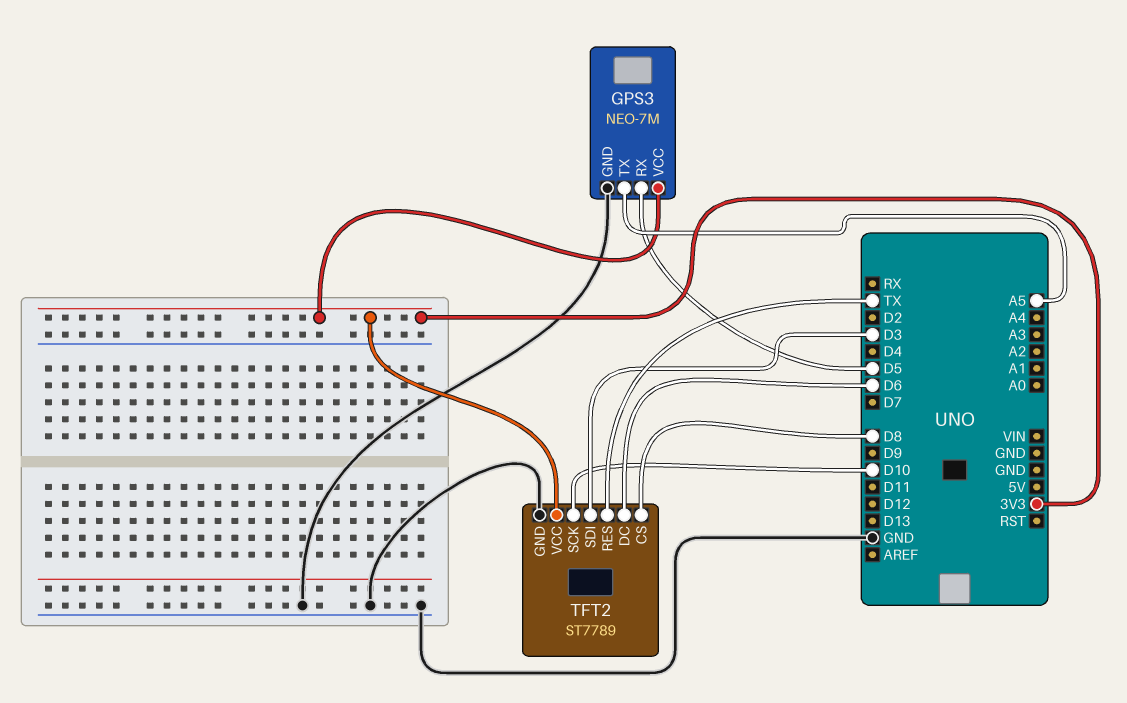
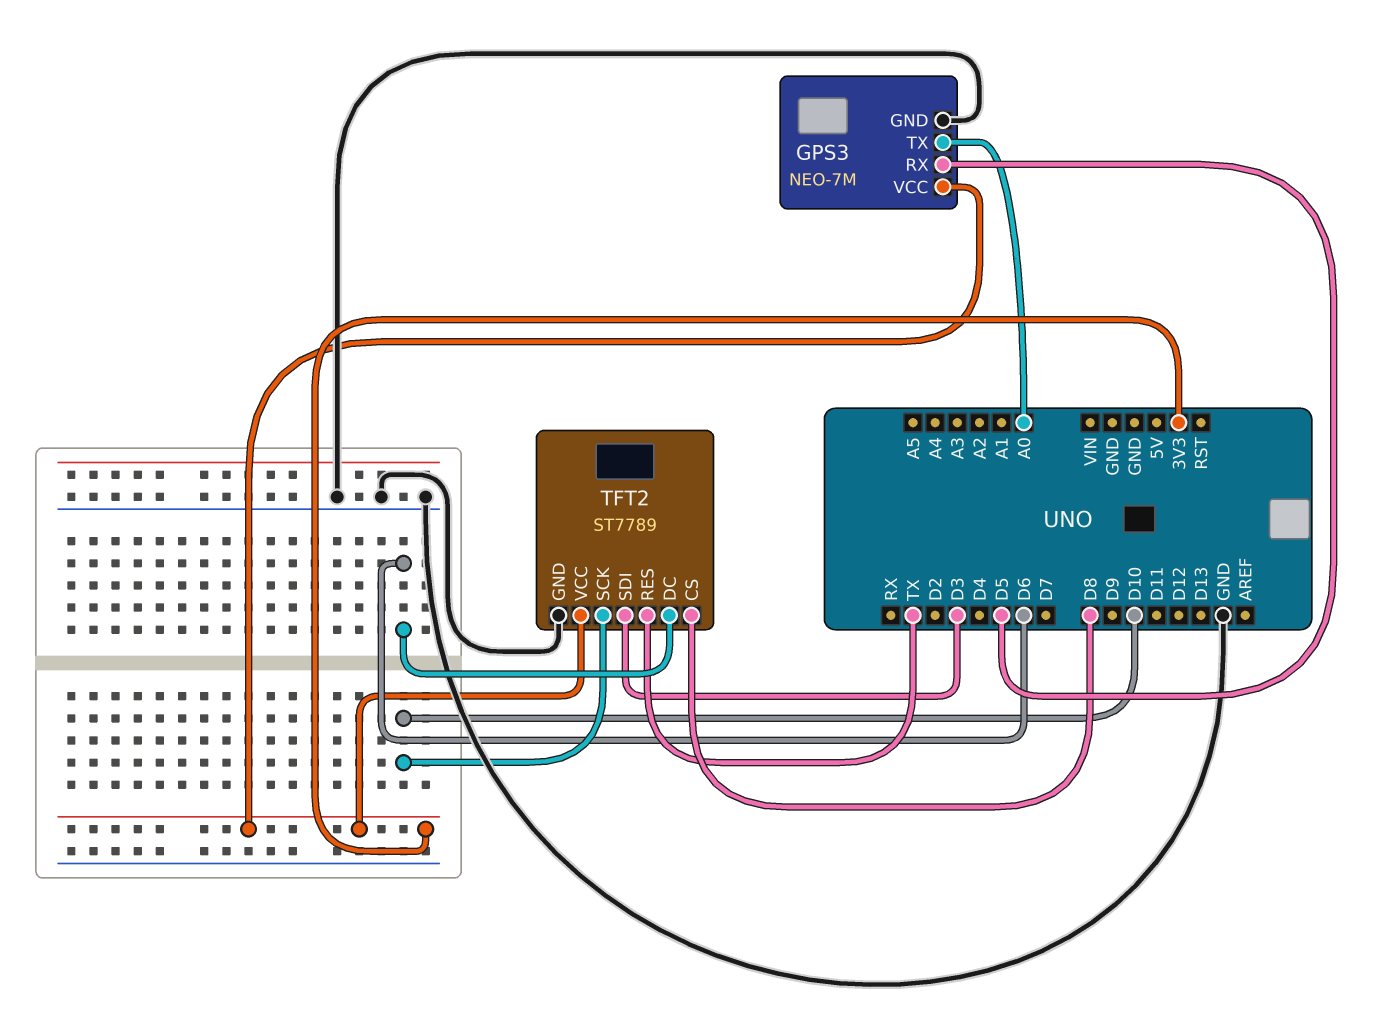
GPS3 pin TX: A5 -> A0

